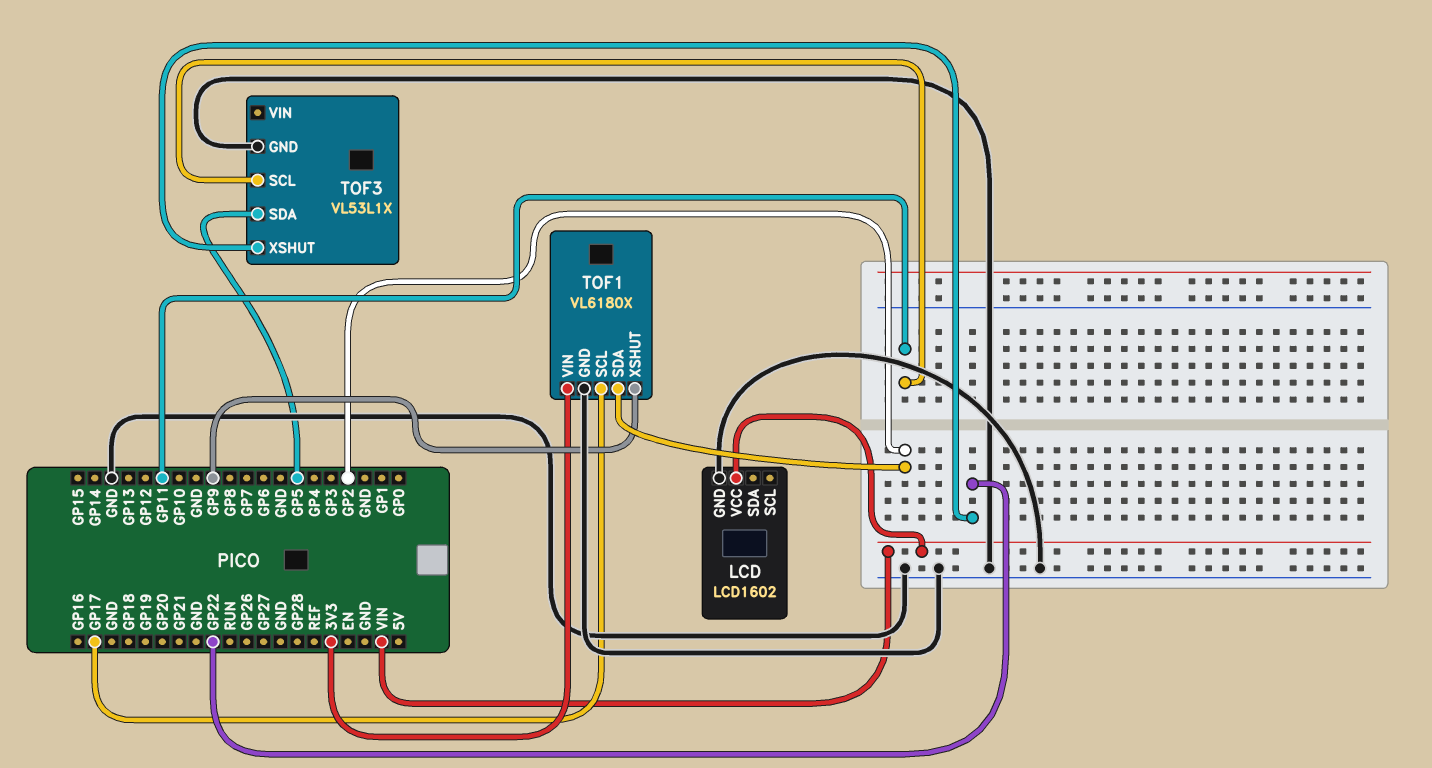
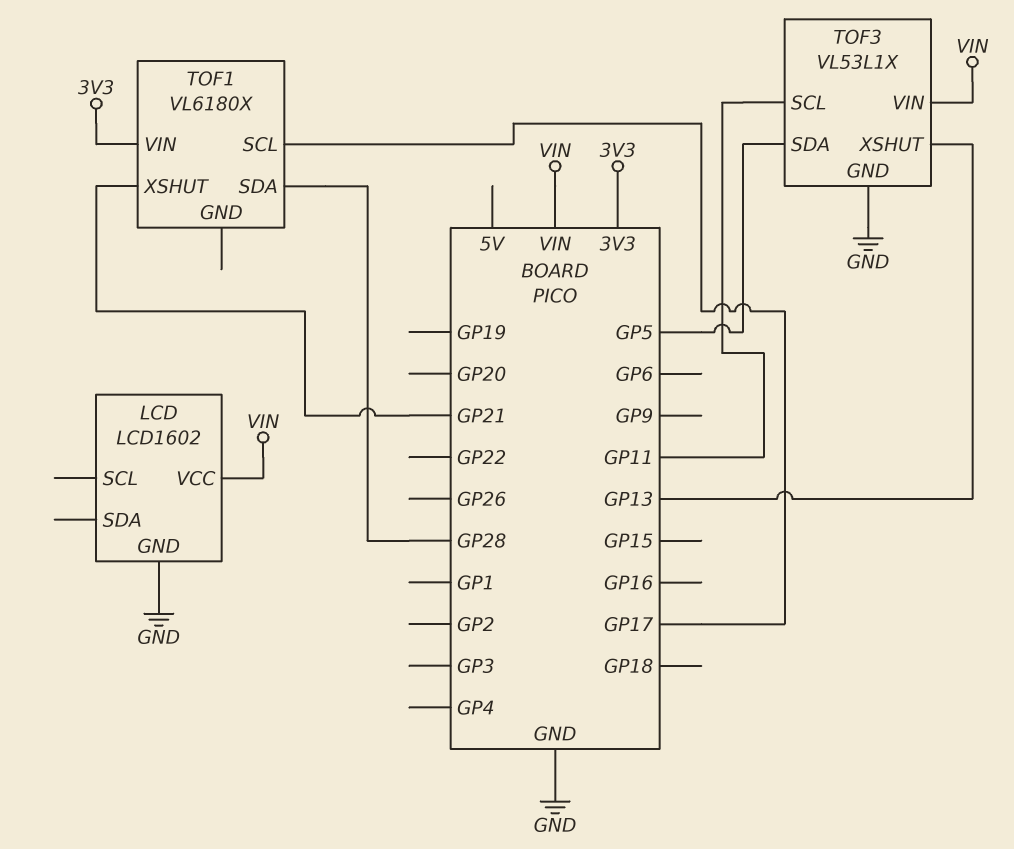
TOF1 pin GND: GND -> none
TOF1 pin SDA: GP2 -> GP28
TOF1 pin XSHUT: GP9 -> GP21
TOF3 pin VIN: none -> VIN
TOF3 pin XSHUT: GP22 -> GP13

